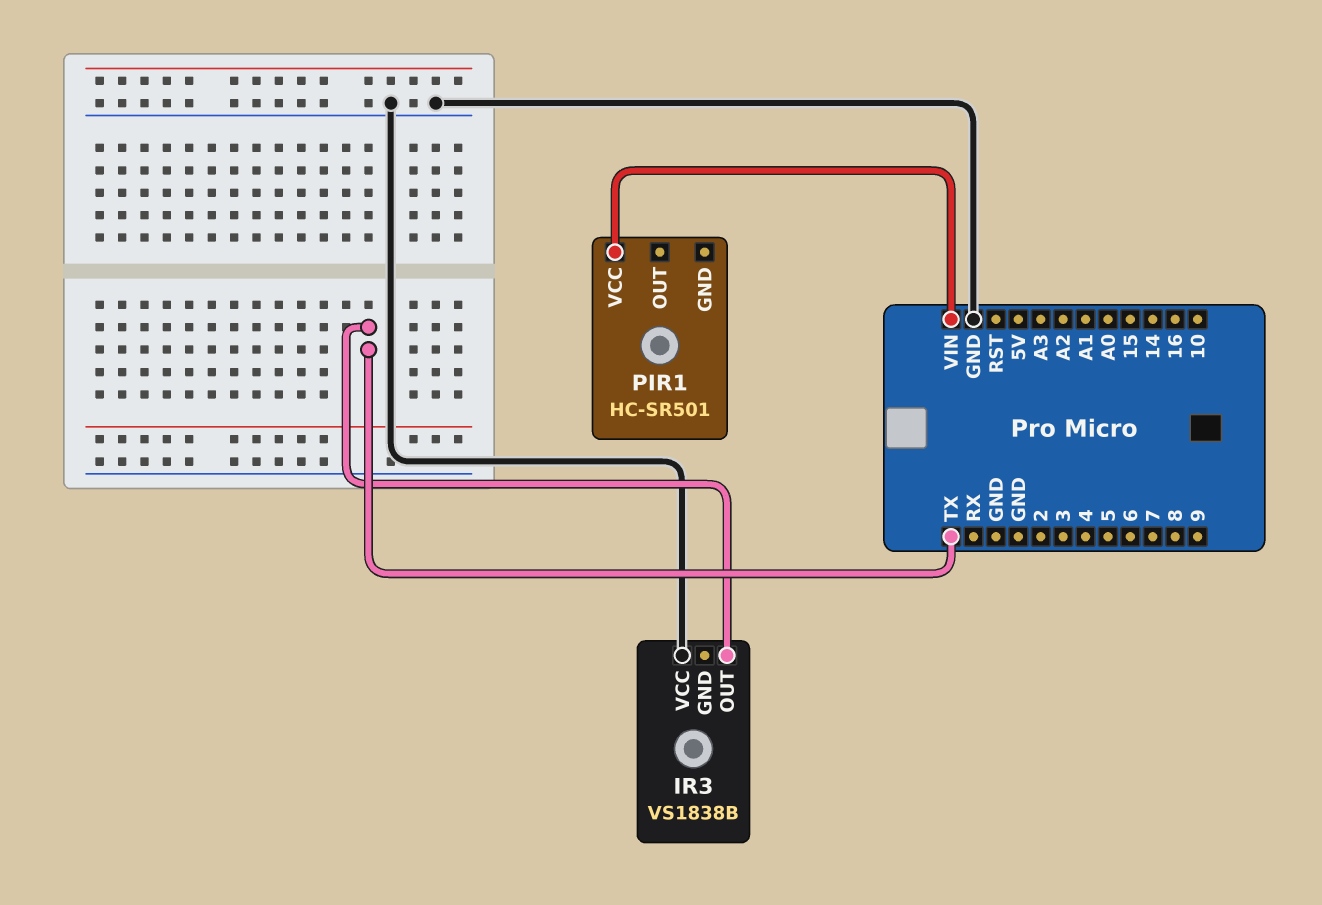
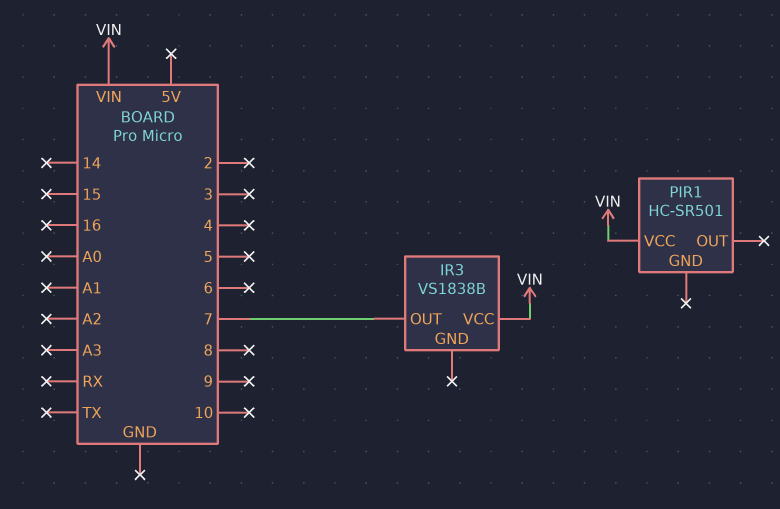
IR3 pin OUT: TX -> 7
IR3 pin VCC: GND -> VIN

